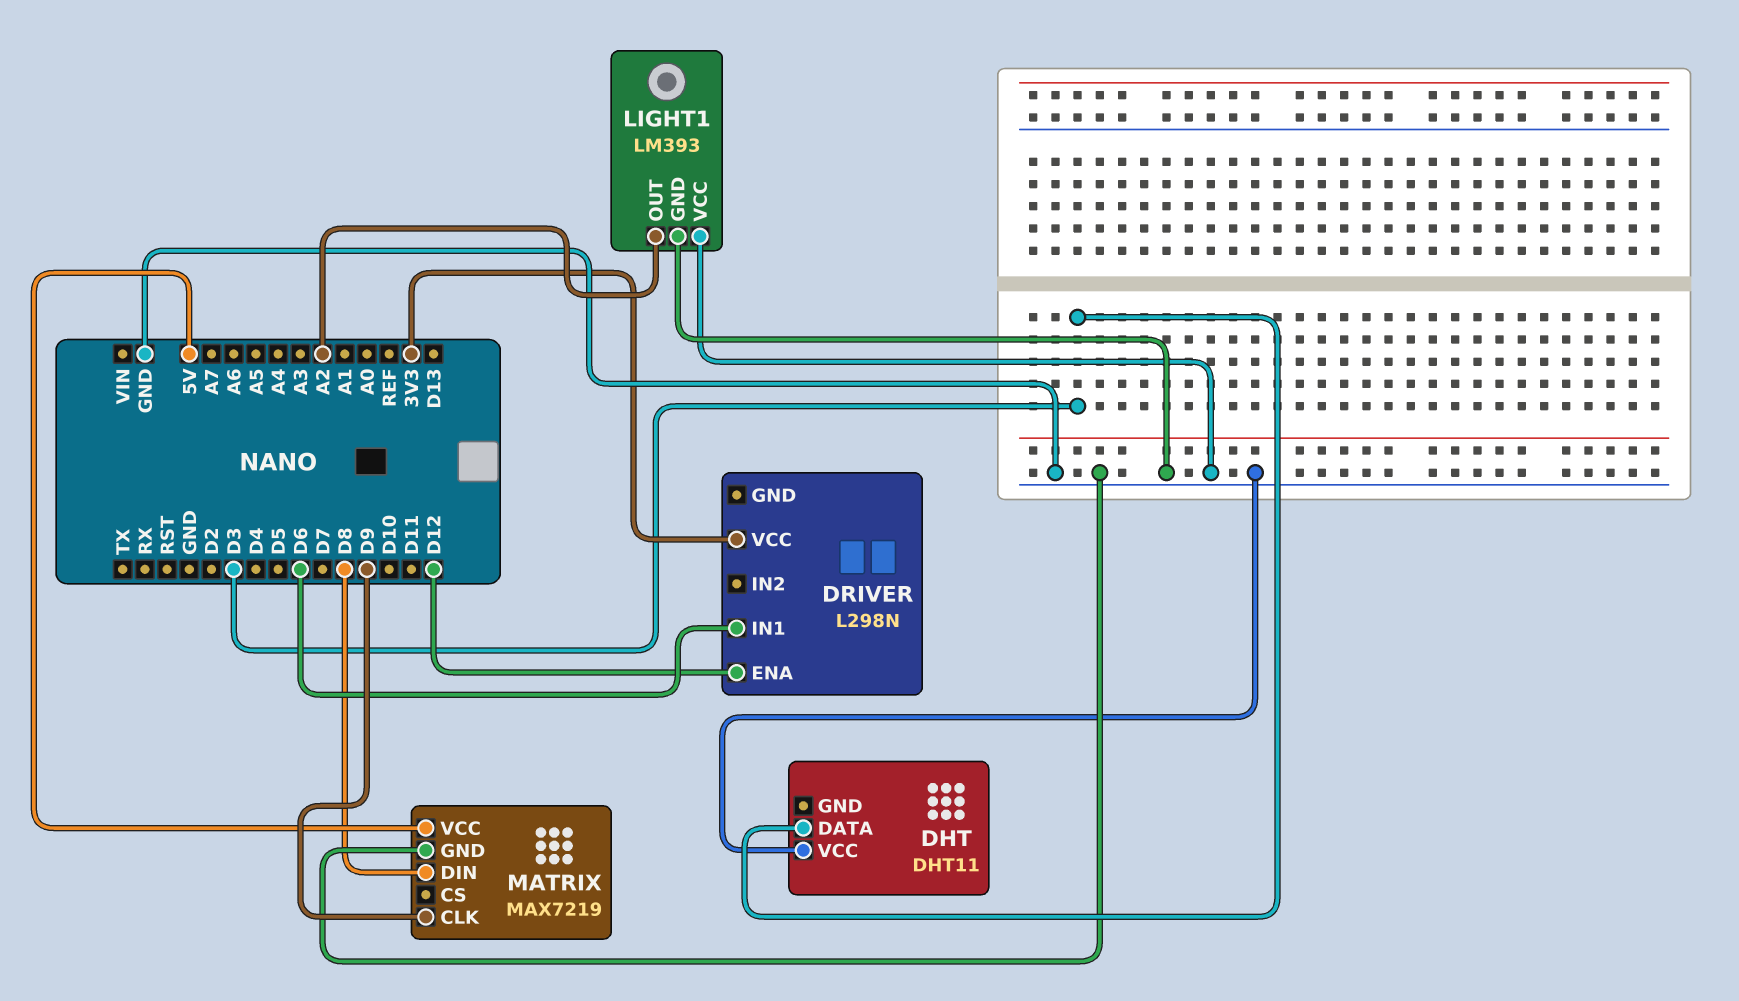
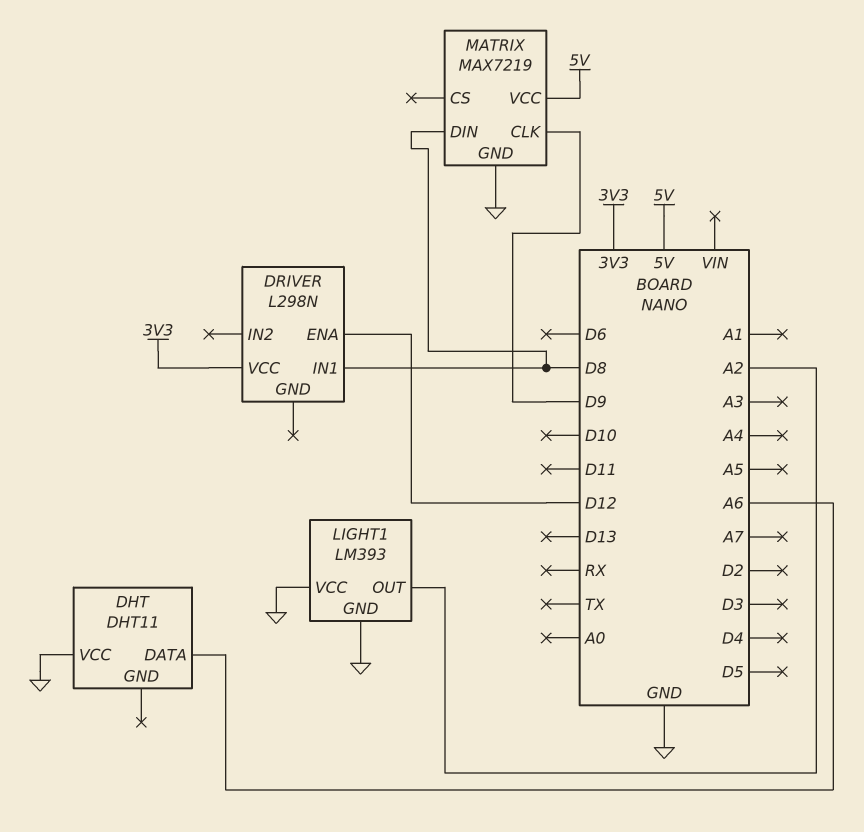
DHT pin DATA: D3 -> A6
DRIVER pin IN1: D6 -> D8

